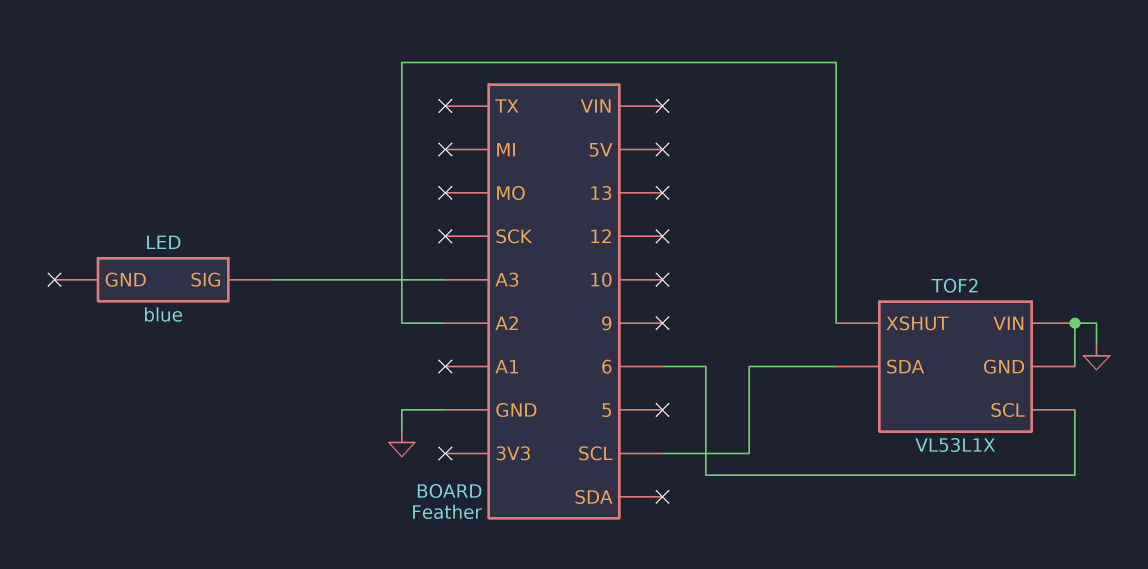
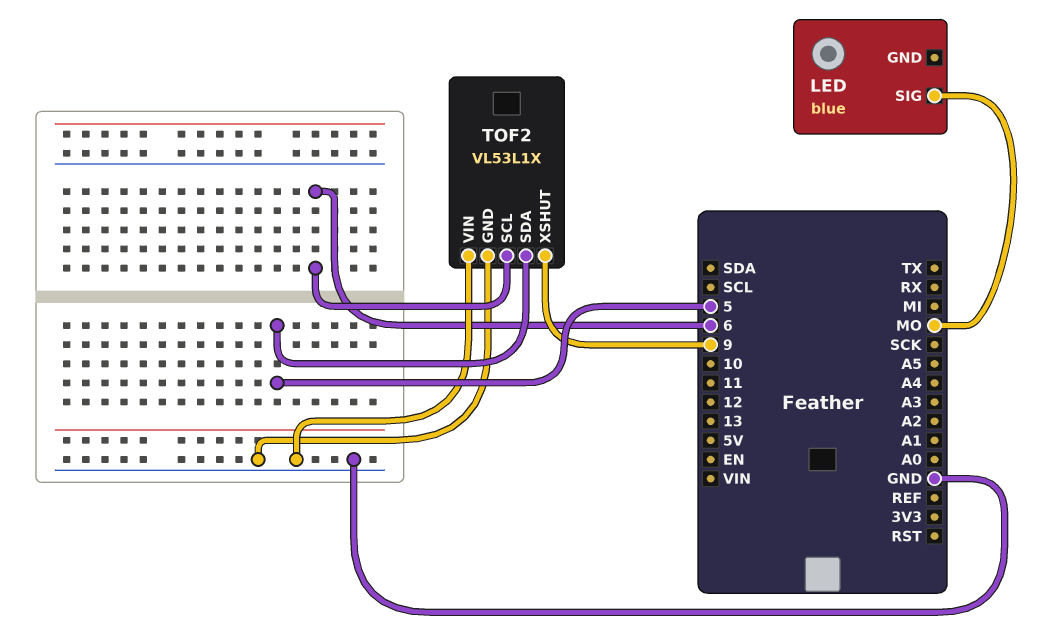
LED pin SIG: A3 -> MO
TOF2 pin SDA: SCL -> 5
TOF2 pin XSHUT: A2 -> 9

